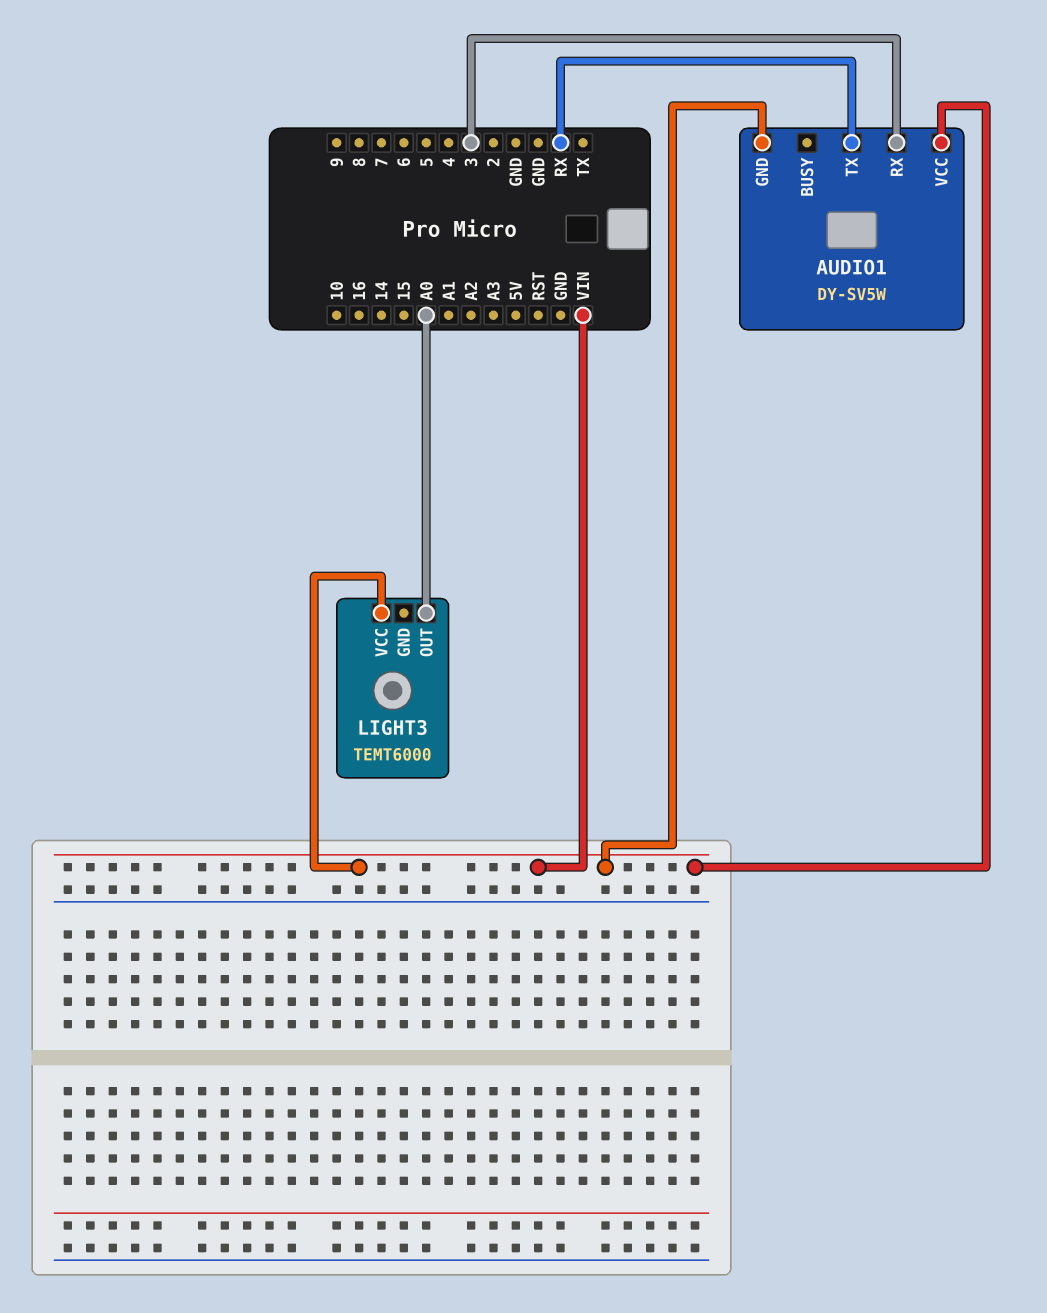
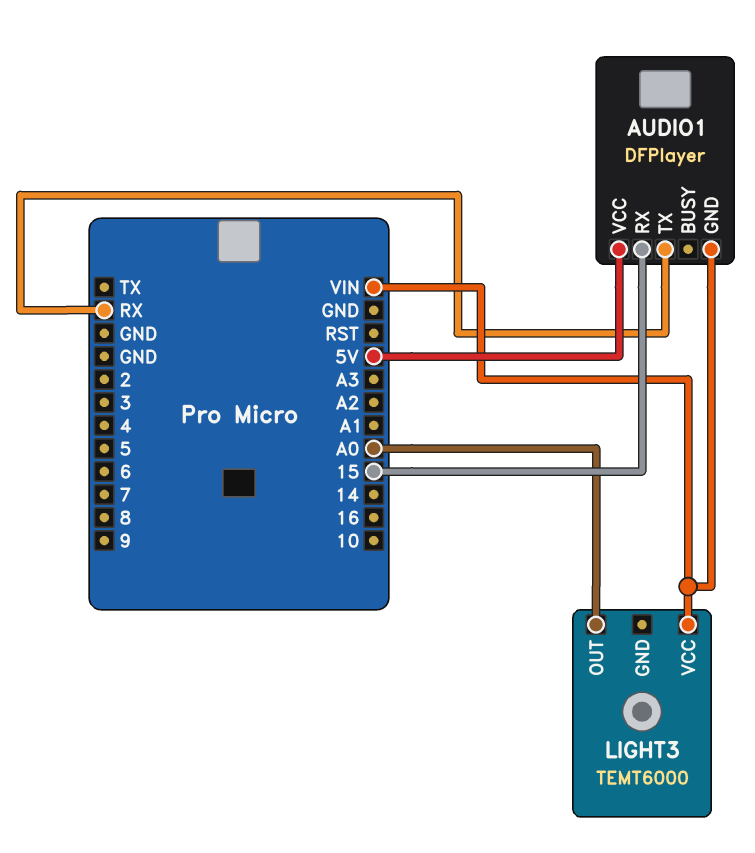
AUDIO1: DY-SV5W -> DFPlayer
AUDIO1 pin RX: 3 -> 15
AUDIO1 pin VCC: VIN -> 5V

